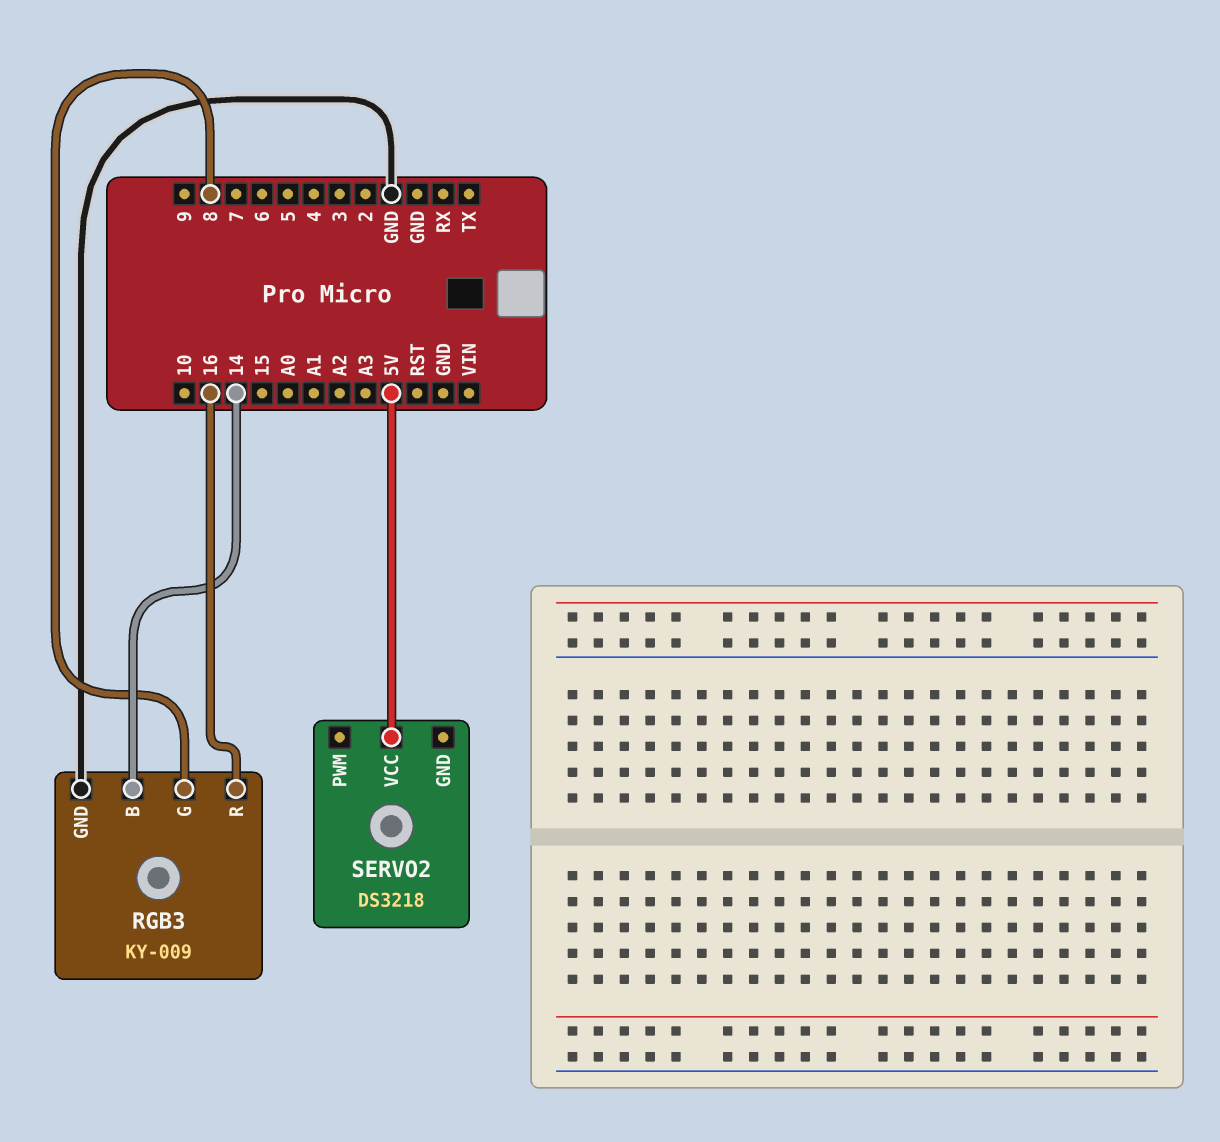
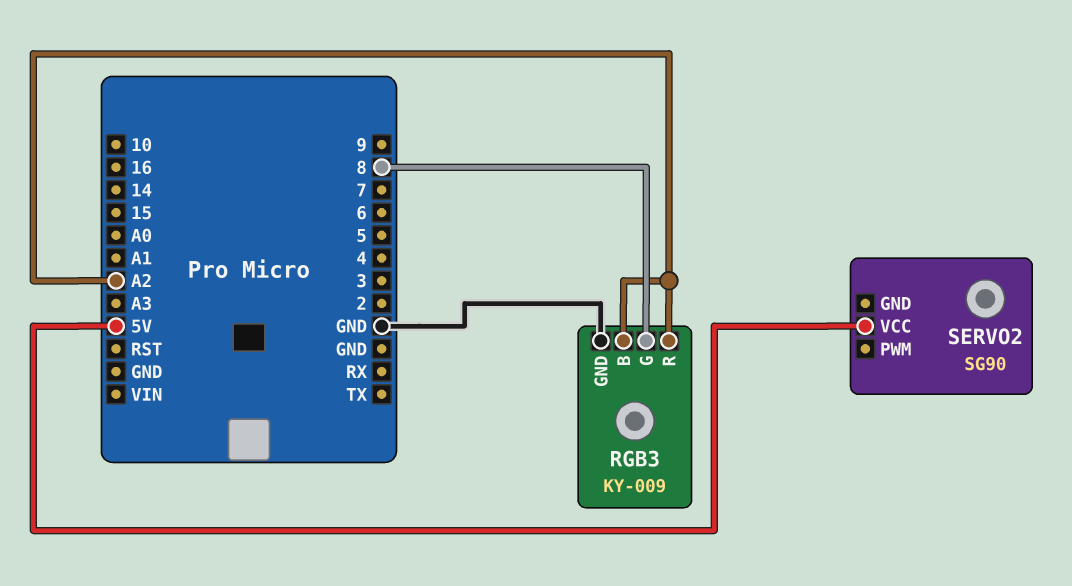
RGB3 pin B: 14 -> A2
RGB3 pin R: 16 -> A2
SERVO2: DS3218 -> SG90

